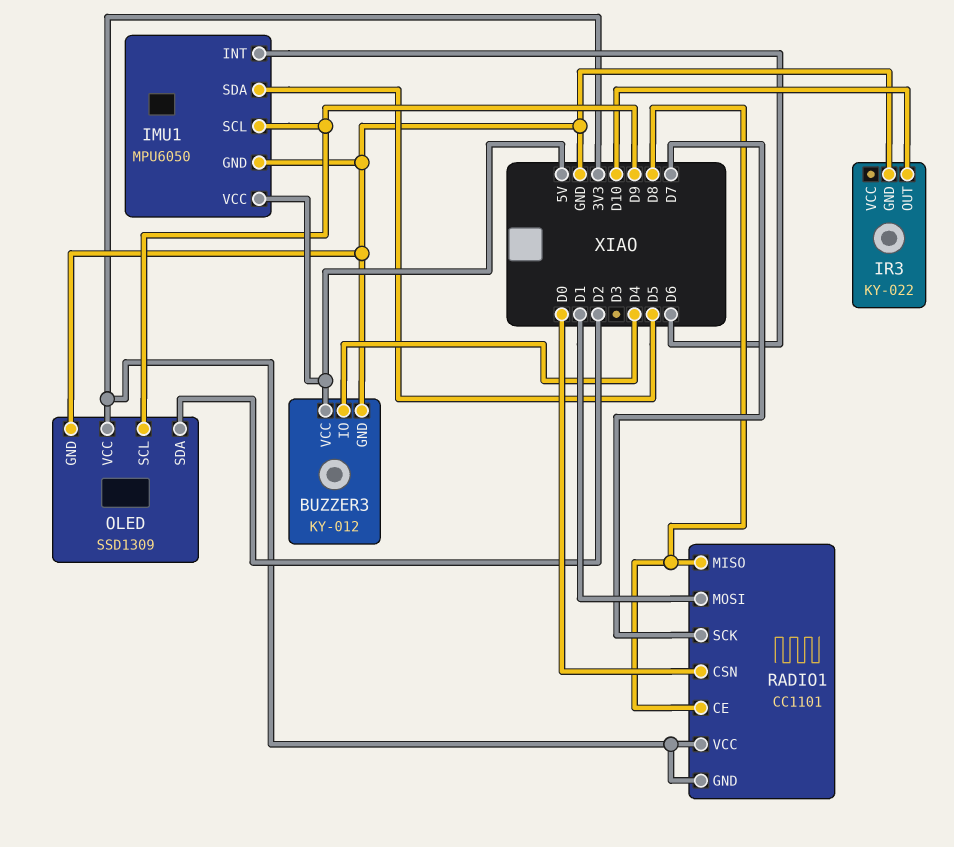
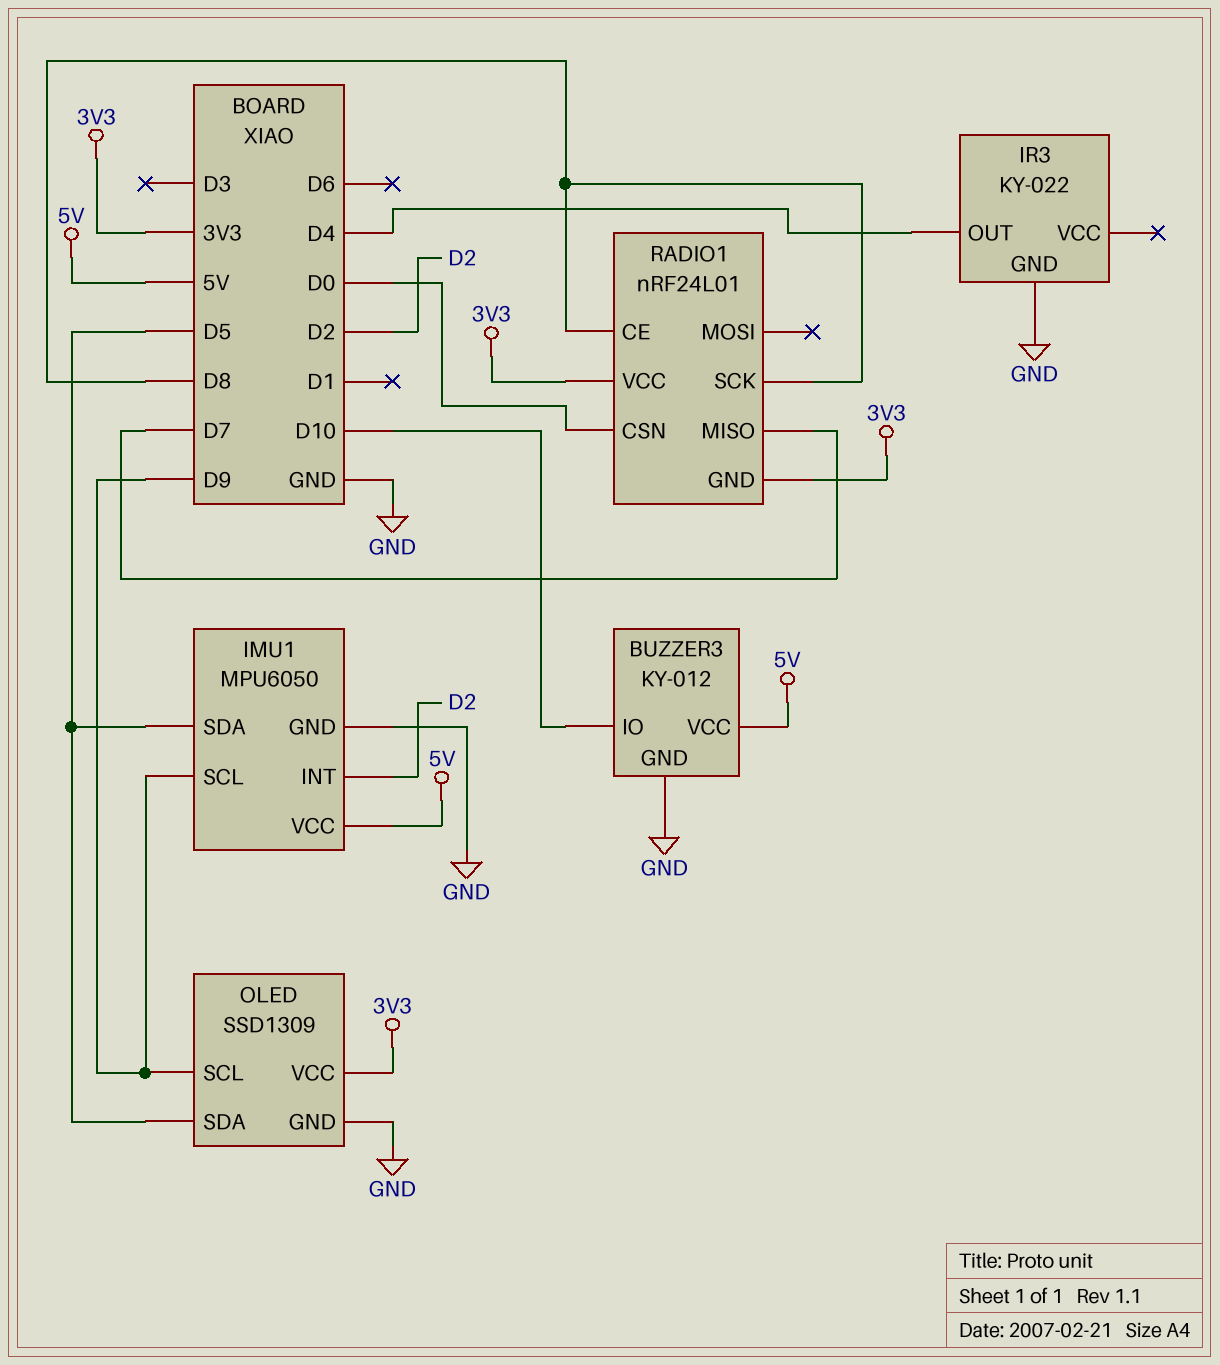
BUZZER3 pin IO: D4 -> D10
IMU1 pin INT: D6 -> D2
IR3 pin OUT: D10 -> D4
OLED pin SDA: D2 -> D5
RADIO1: CC1101 -> nRF24L01
RADIO1 pin MISO: D8 -> D7
RADIO1 pin MOSI: D1 -> none
RADIO1 pin SCK: D7 -> D8

